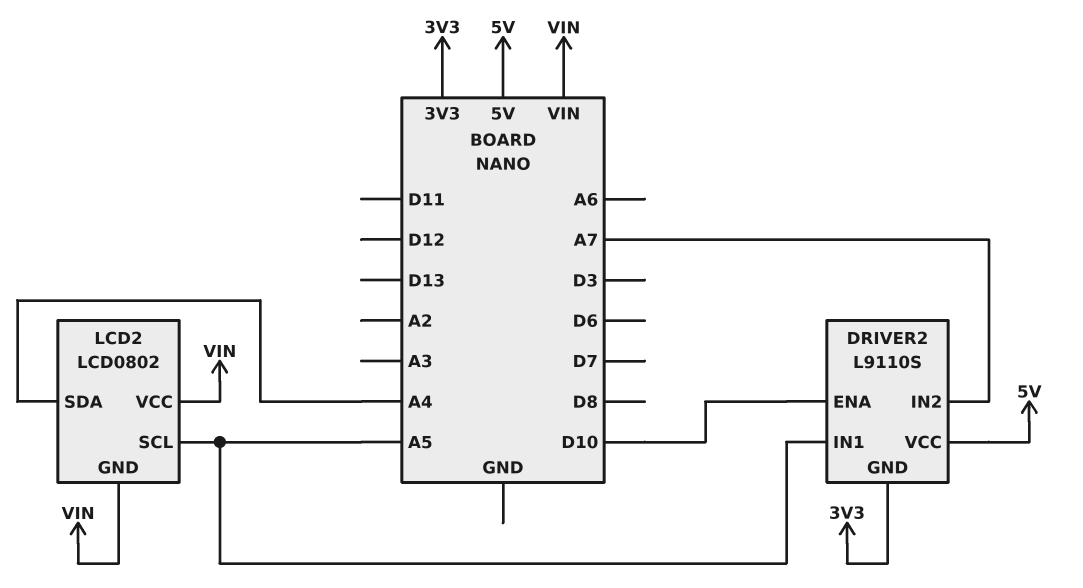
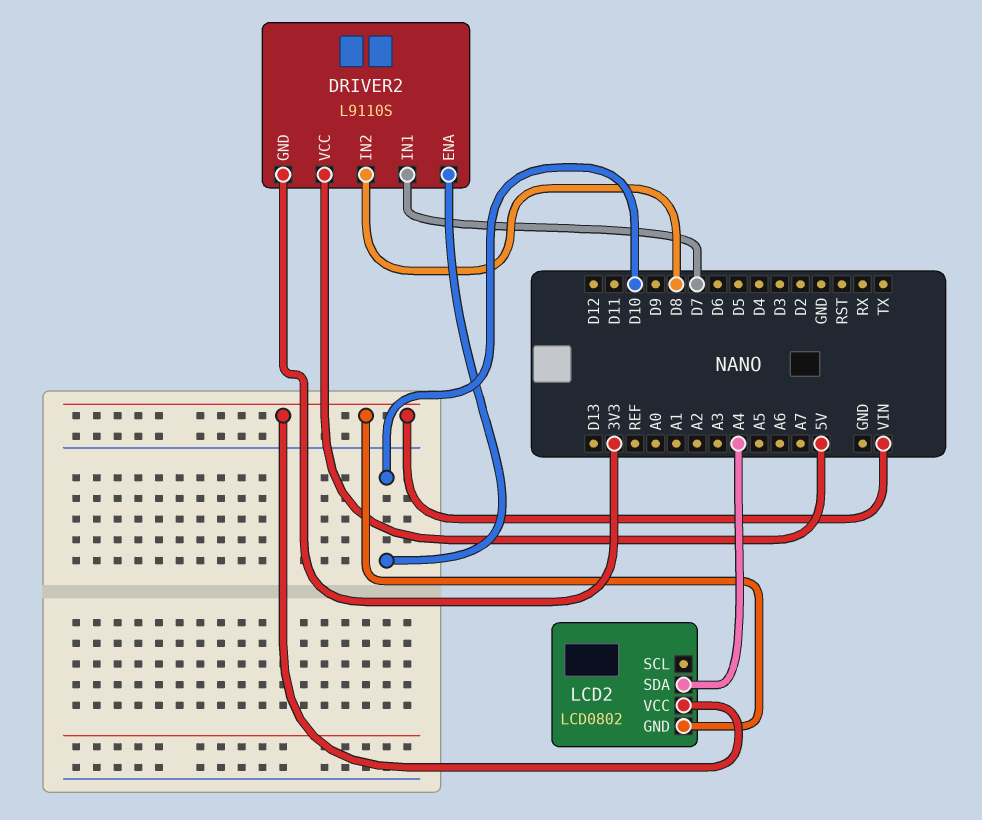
DRIVER2 pin IN1: A5 -> D7
DRIVER2 pin IN2: A7 -> D8
LCD2 pin SCL: A5 -> none

